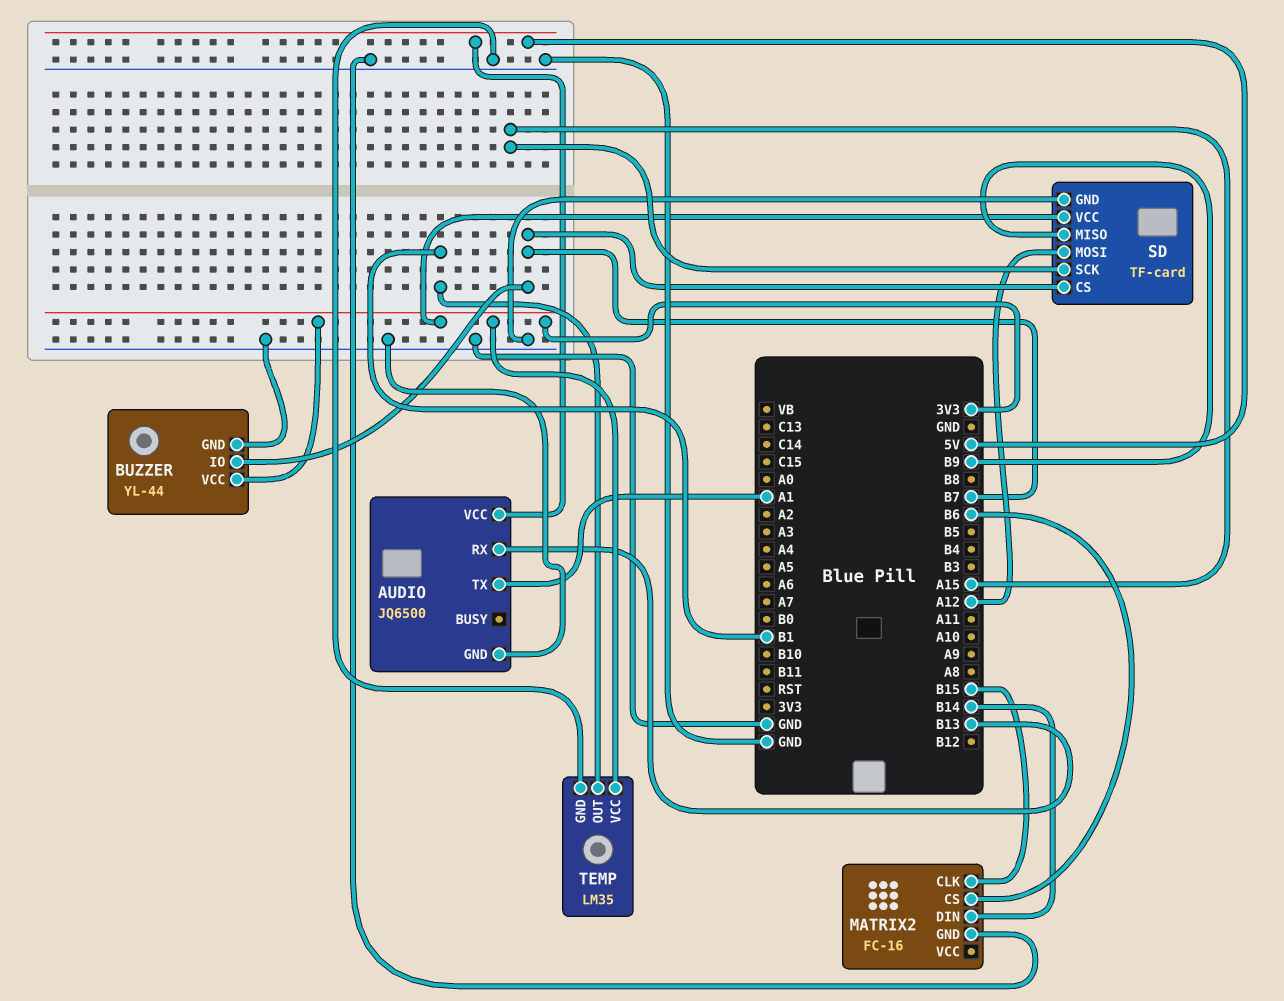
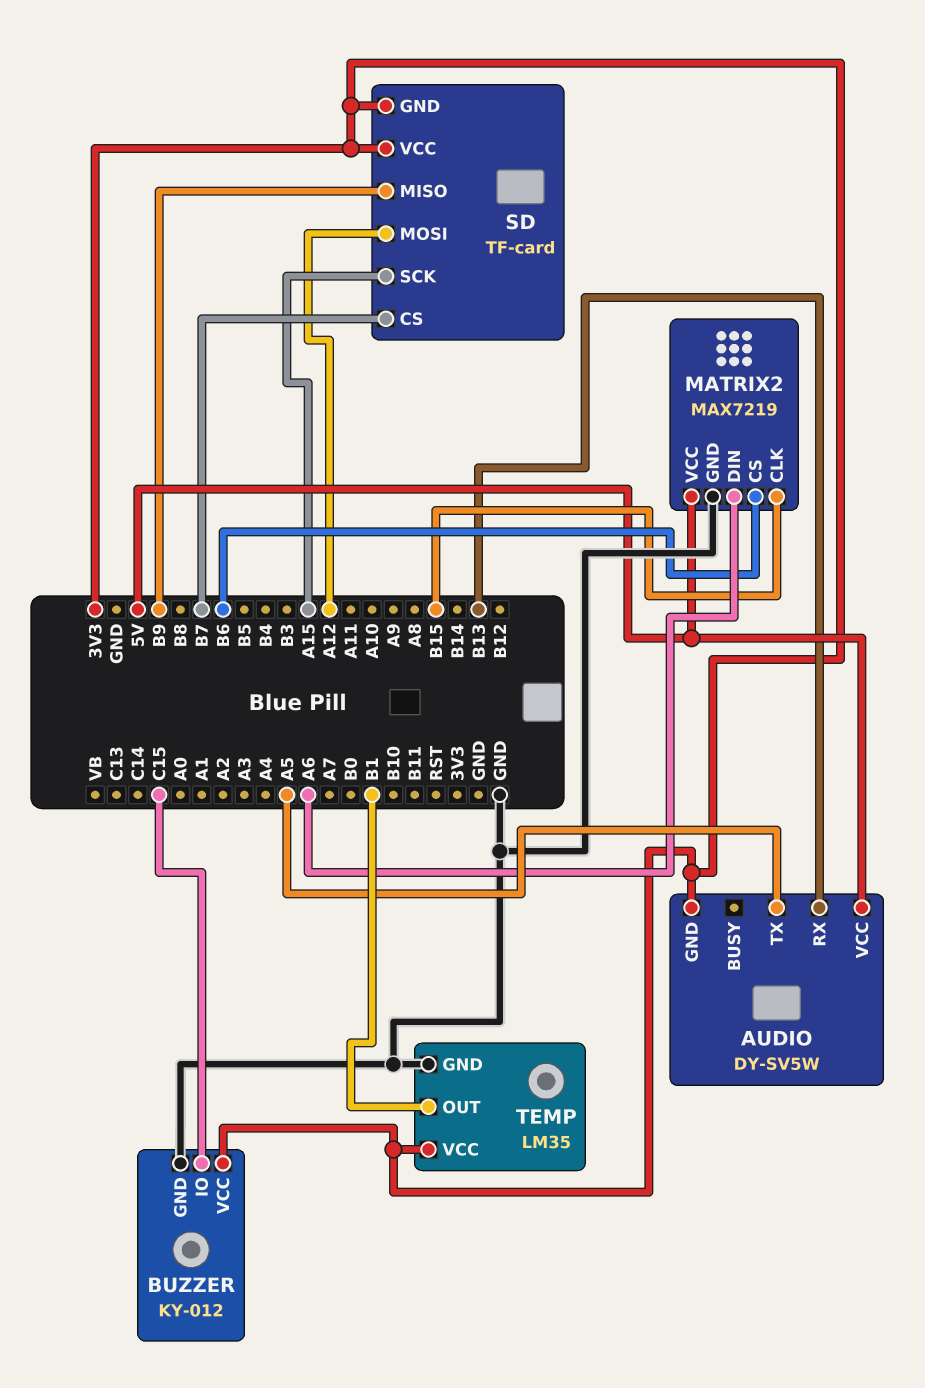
AUDIO: JQ6500 -> DY-SV5W
AUDIO pin GND: GND -> 3V3
AUDIO pin TX: A1 -> A5
BUZZER: YL-44 -> KY-012
BUZZER pin IO: B7 -> C15
MATRIX2: FC-16 -> MAX7219
MATRIX2 pin DIN: B14 -> A6
MATRIX2 pin VCC: none -> 5V
SD pin GND: GND -> 3V3

